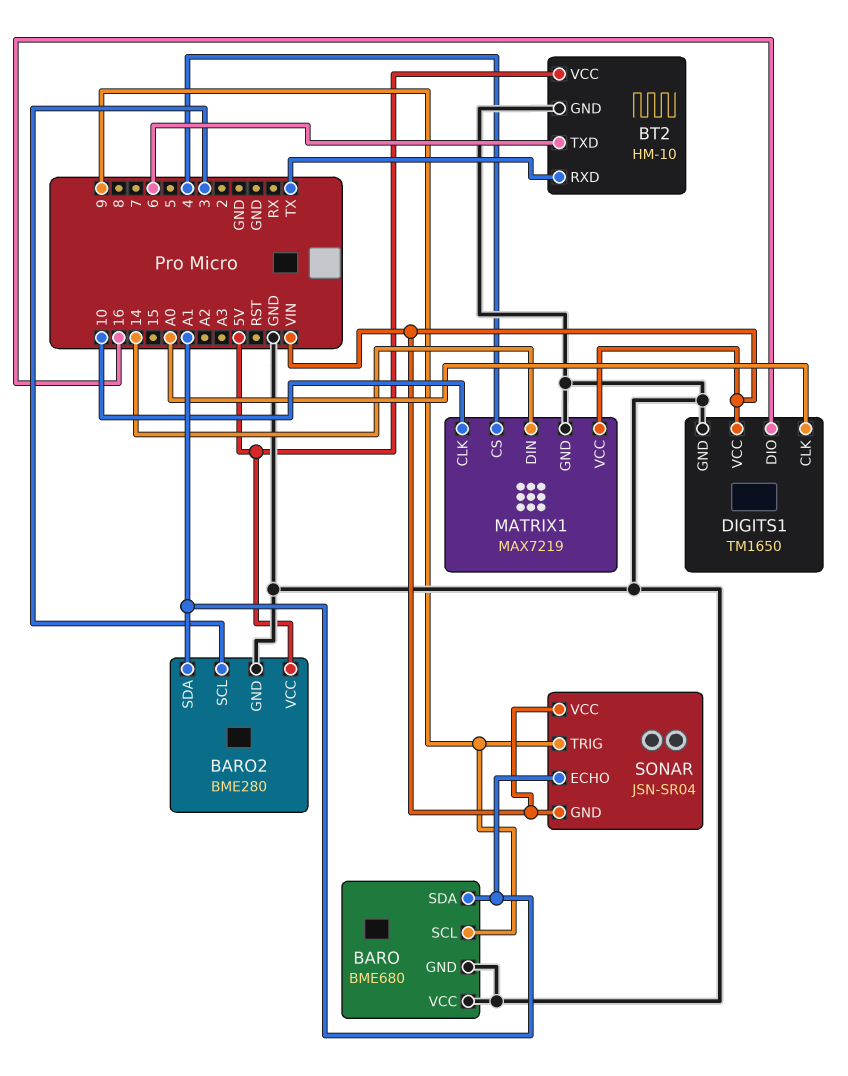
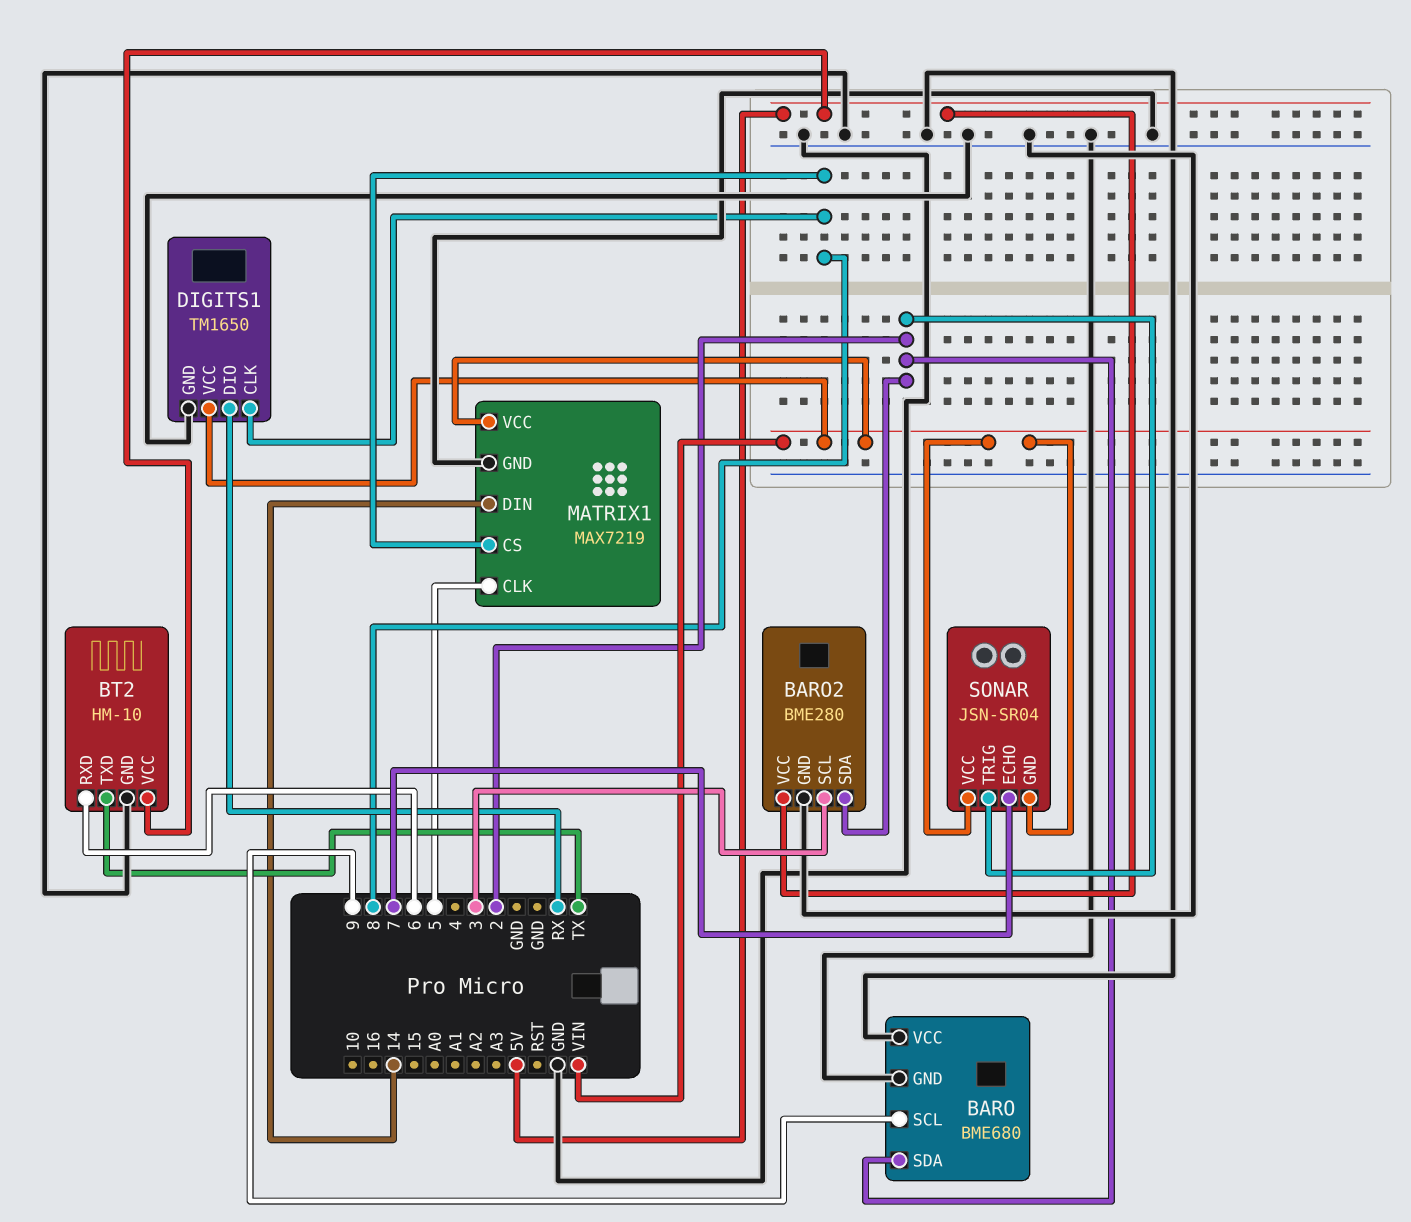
BARO pin SDA: A1 -> 2
BARO2 pin SDA: A1 -> 2
BT2 pin RXD: TX -> 6
BT2 pin TXD: 6 -> TX
DIGITS1 pin CLK: A0 -> 8
DIGITS1 pin DIO: 16 -> RX
MATRIX1 pin CLK: 10 -> 5
MATRIX1 pin CS: 4 -> 8
SONAR pin ECHO: A1 -> 7
SONAR pin TRIG: 9 -> 2

